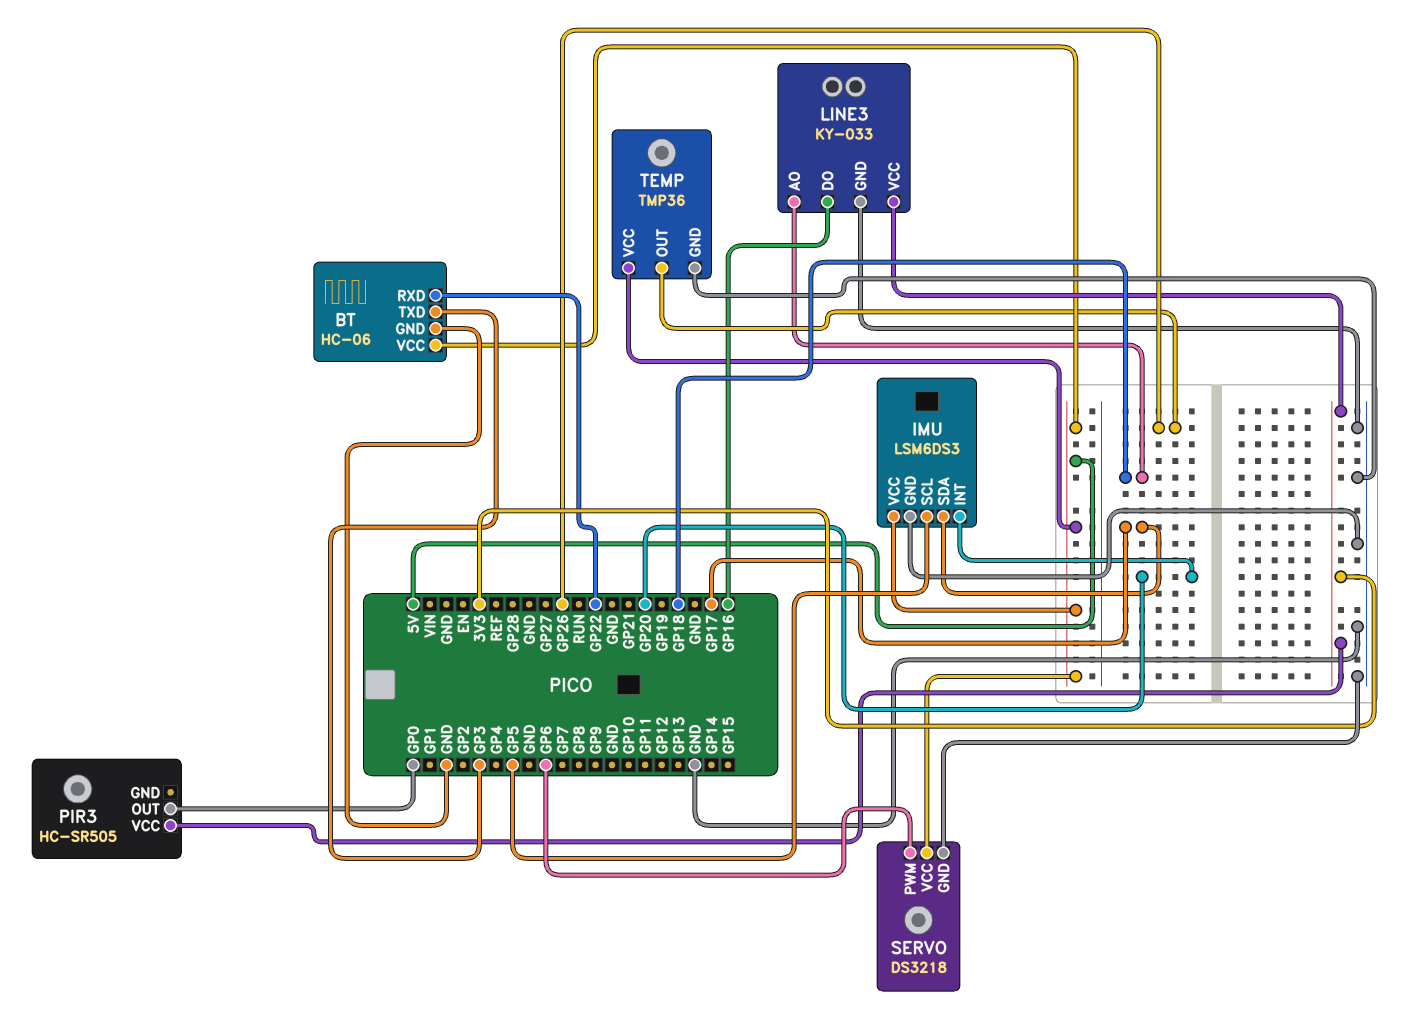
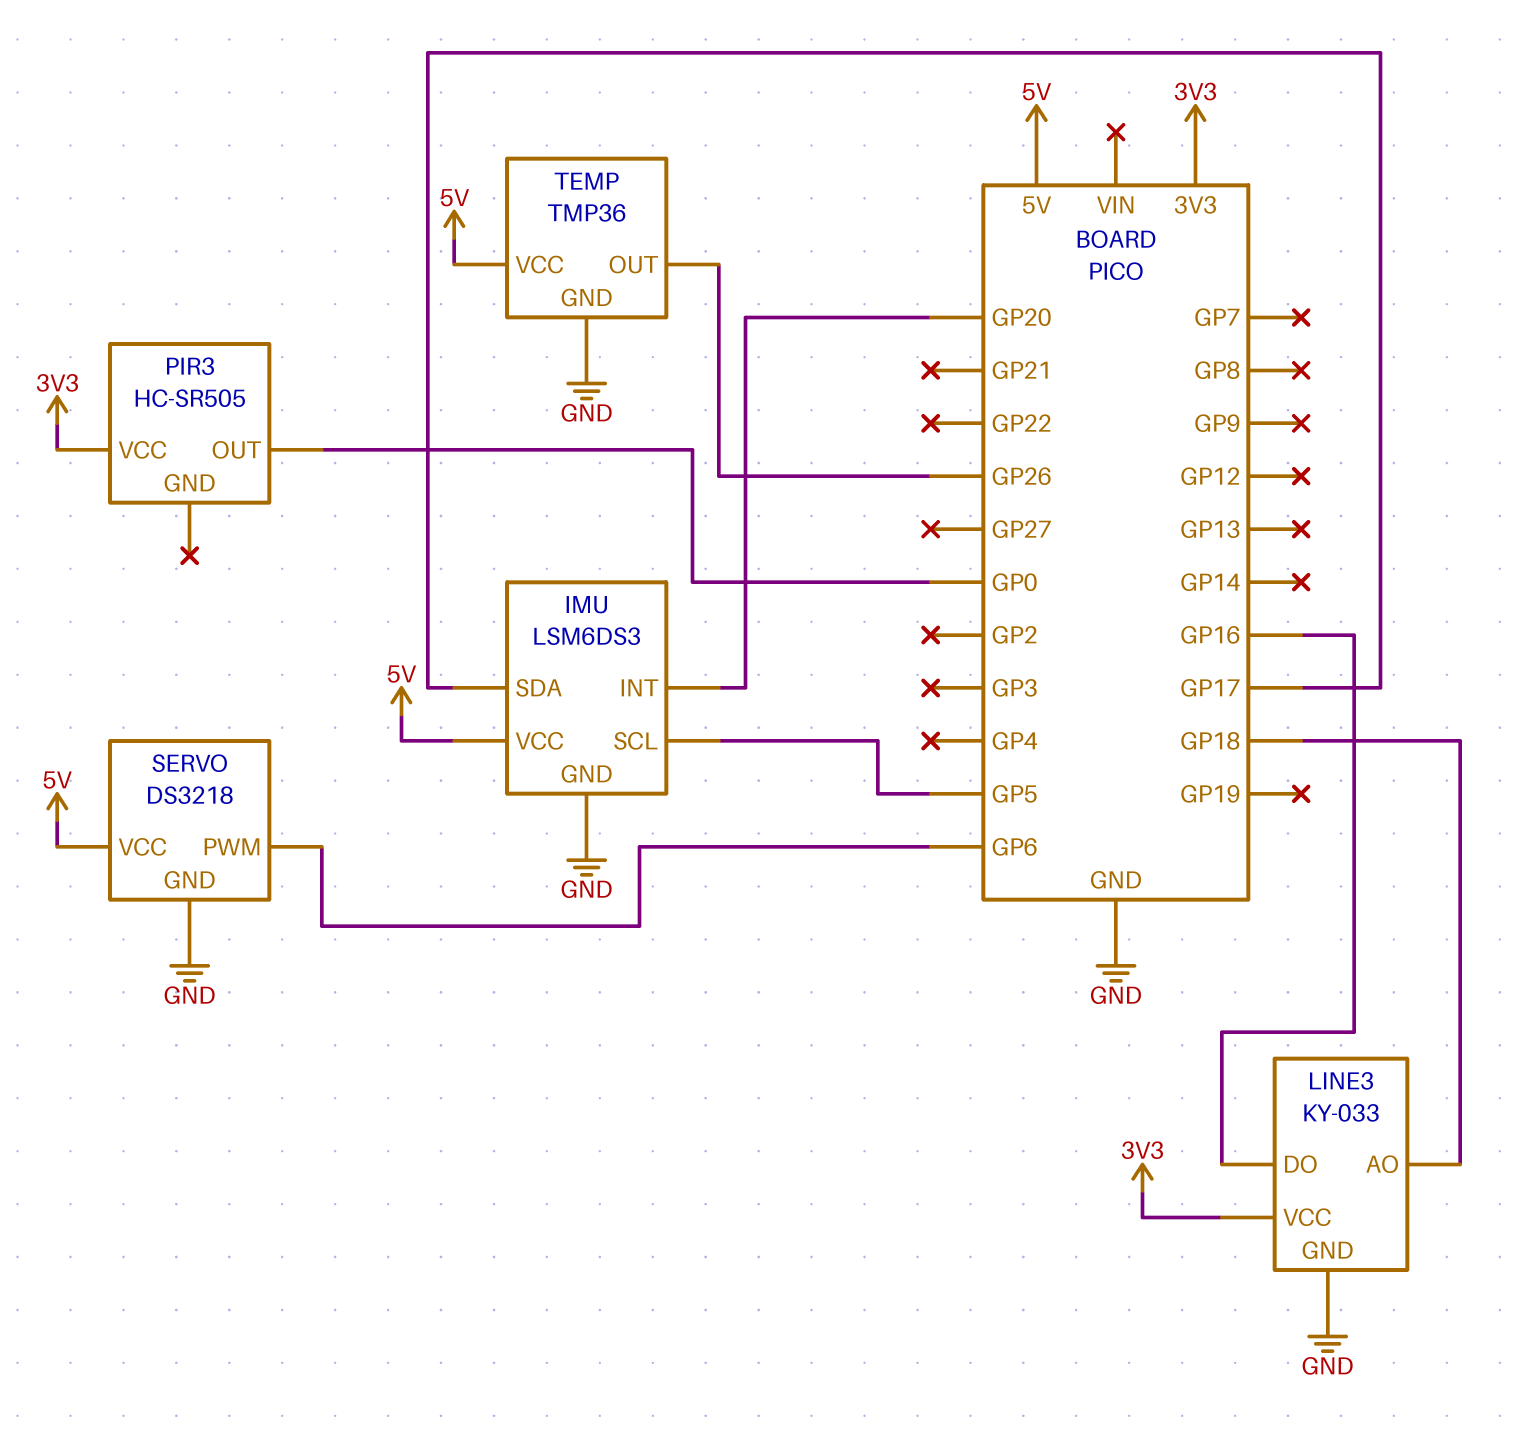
BT: HC-06 -> none
BT pin GND: GND -> none
BT pin RXD: GP22 -> none
BT pin TXD: GP3 -> none
BT pin VCC: 5V -> none

